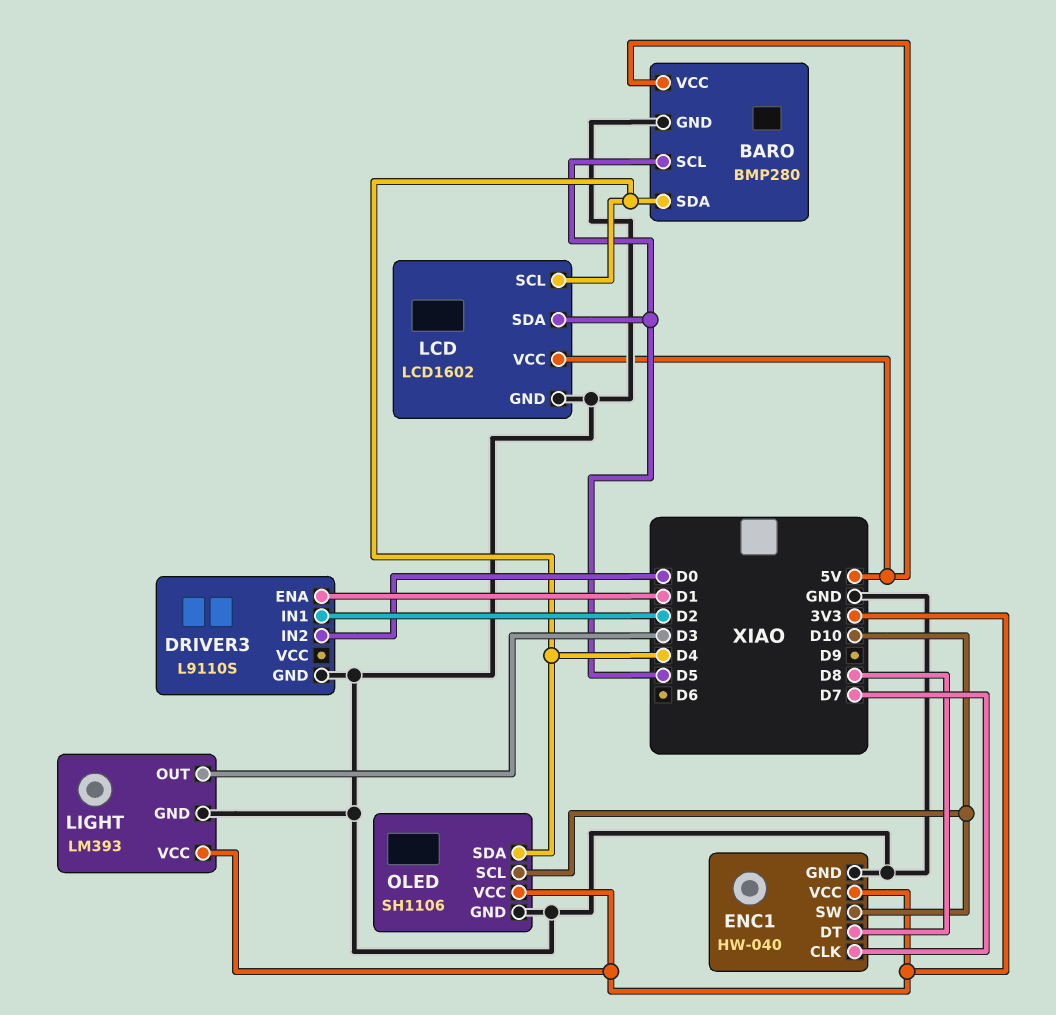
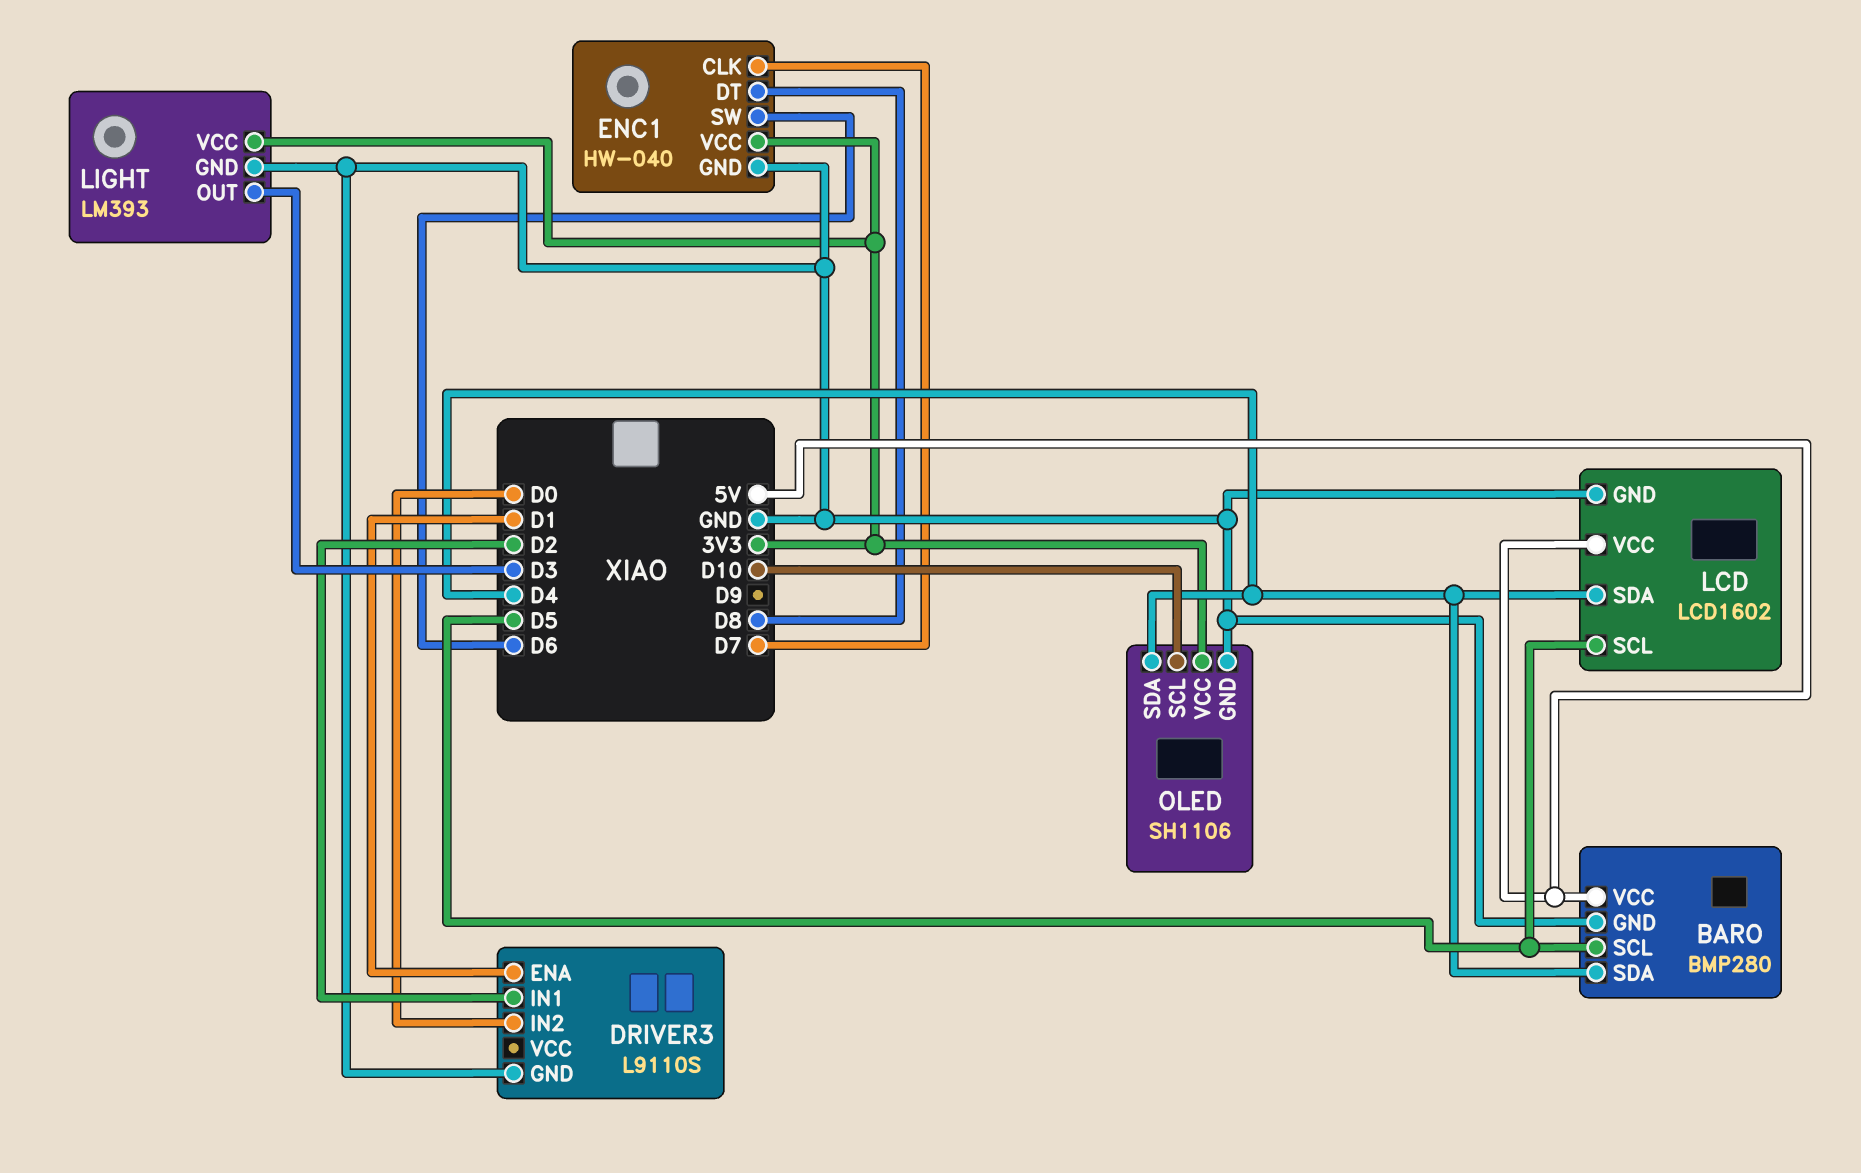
ENC1 pin SW: D10 -> D6
LCD pin SCL: D4 -> D5
LCD pin SDA: D5 -> D4

